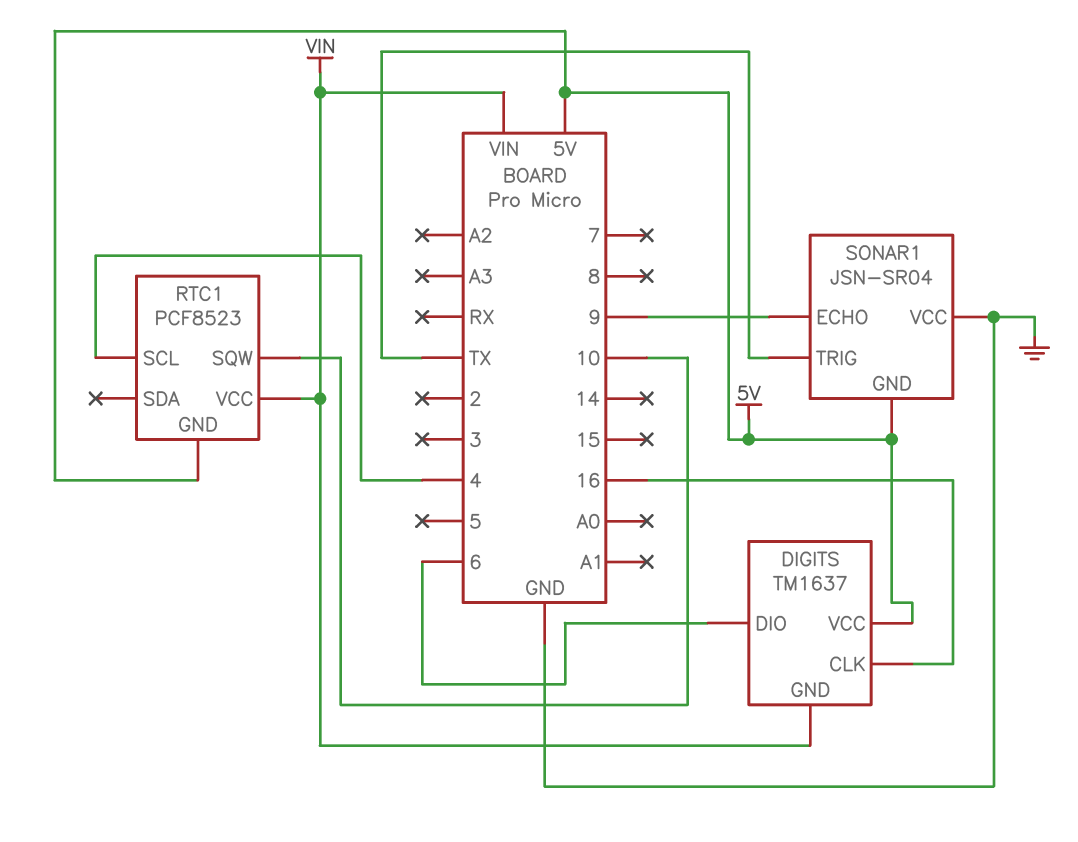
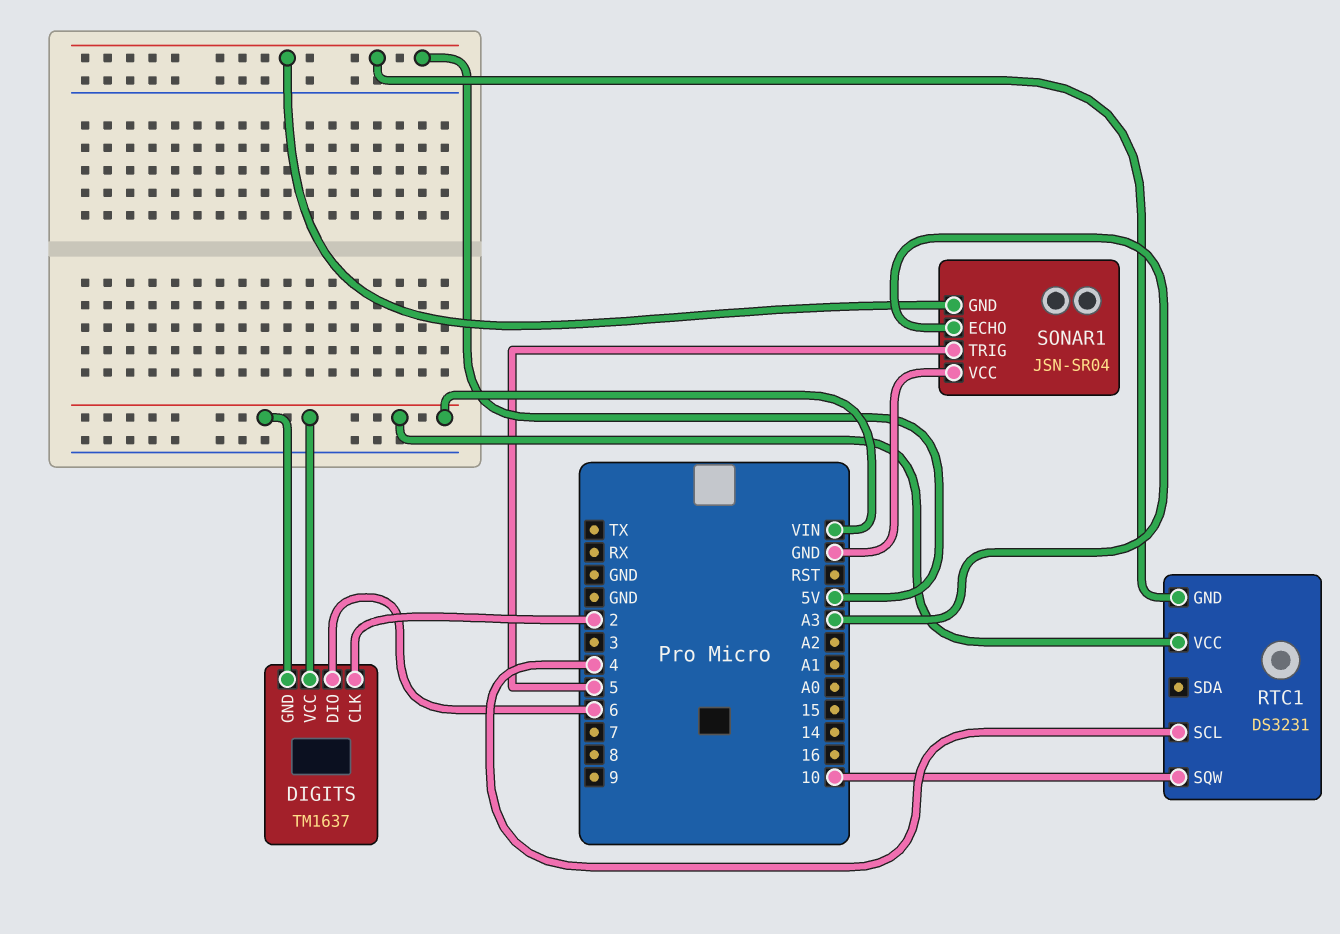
DIGITS pin CLK: 16 -> 2
DIGITS pin VCC: 5V -> VIN
RTC1: PCF8523 -> DS3231
SONAR1 pin ECHO: 9 -> A3
SONAR1 pin TRIG: TX -> 5

